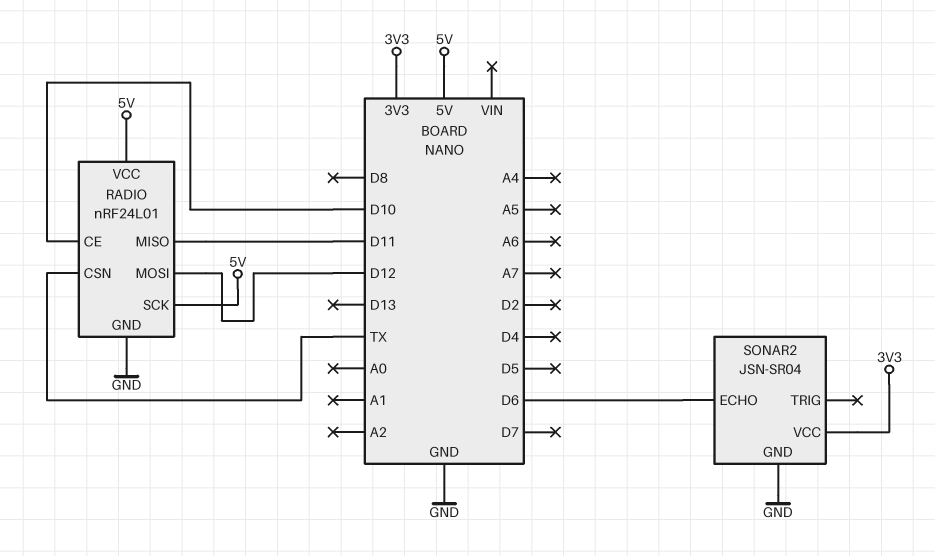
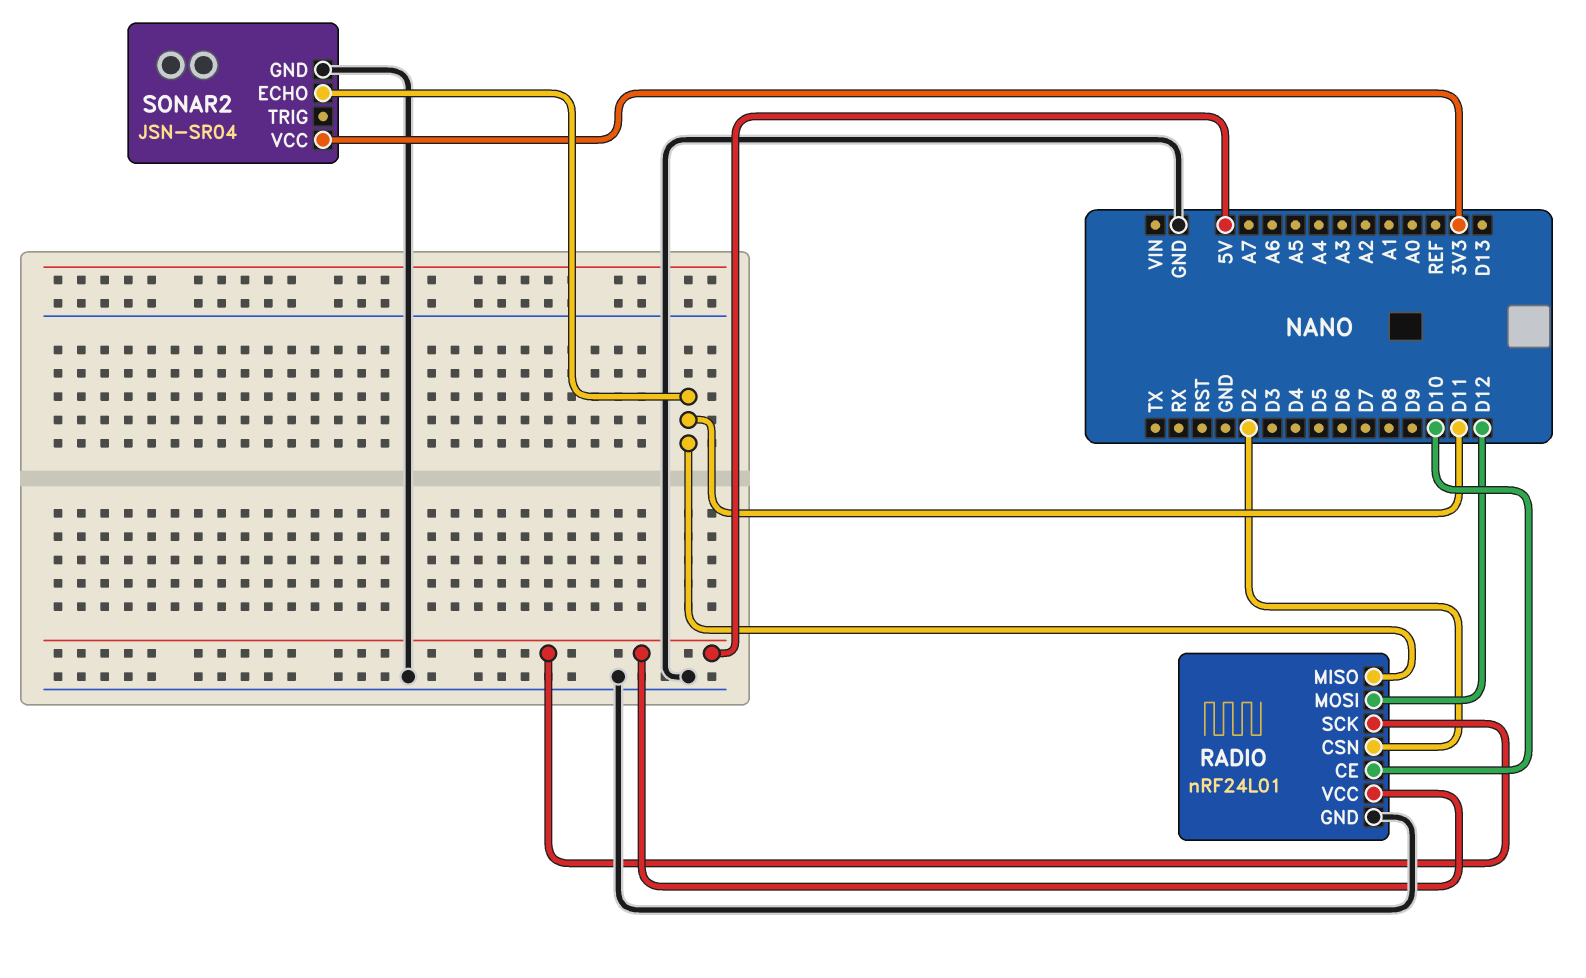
RADIO pin CSN: TX -> D2
SONAR2 pin ECHO: D6 -> D11

